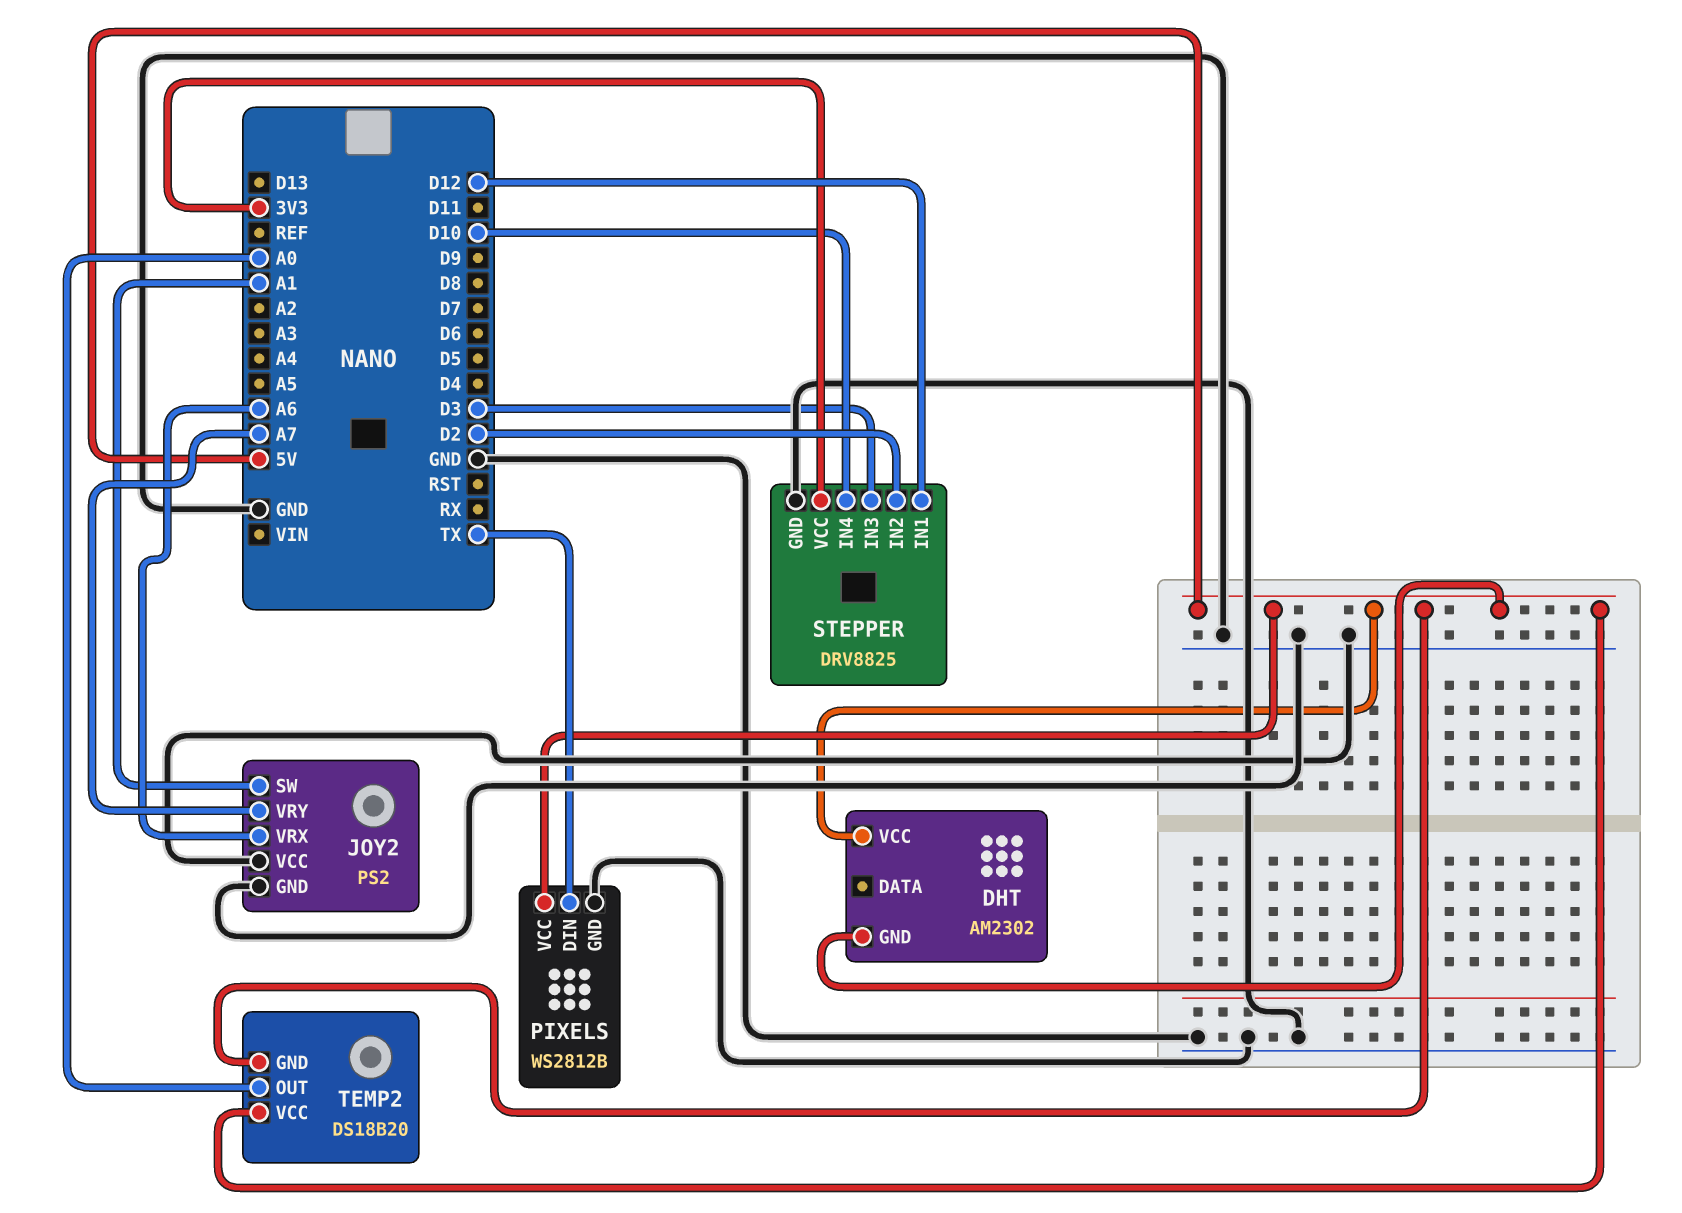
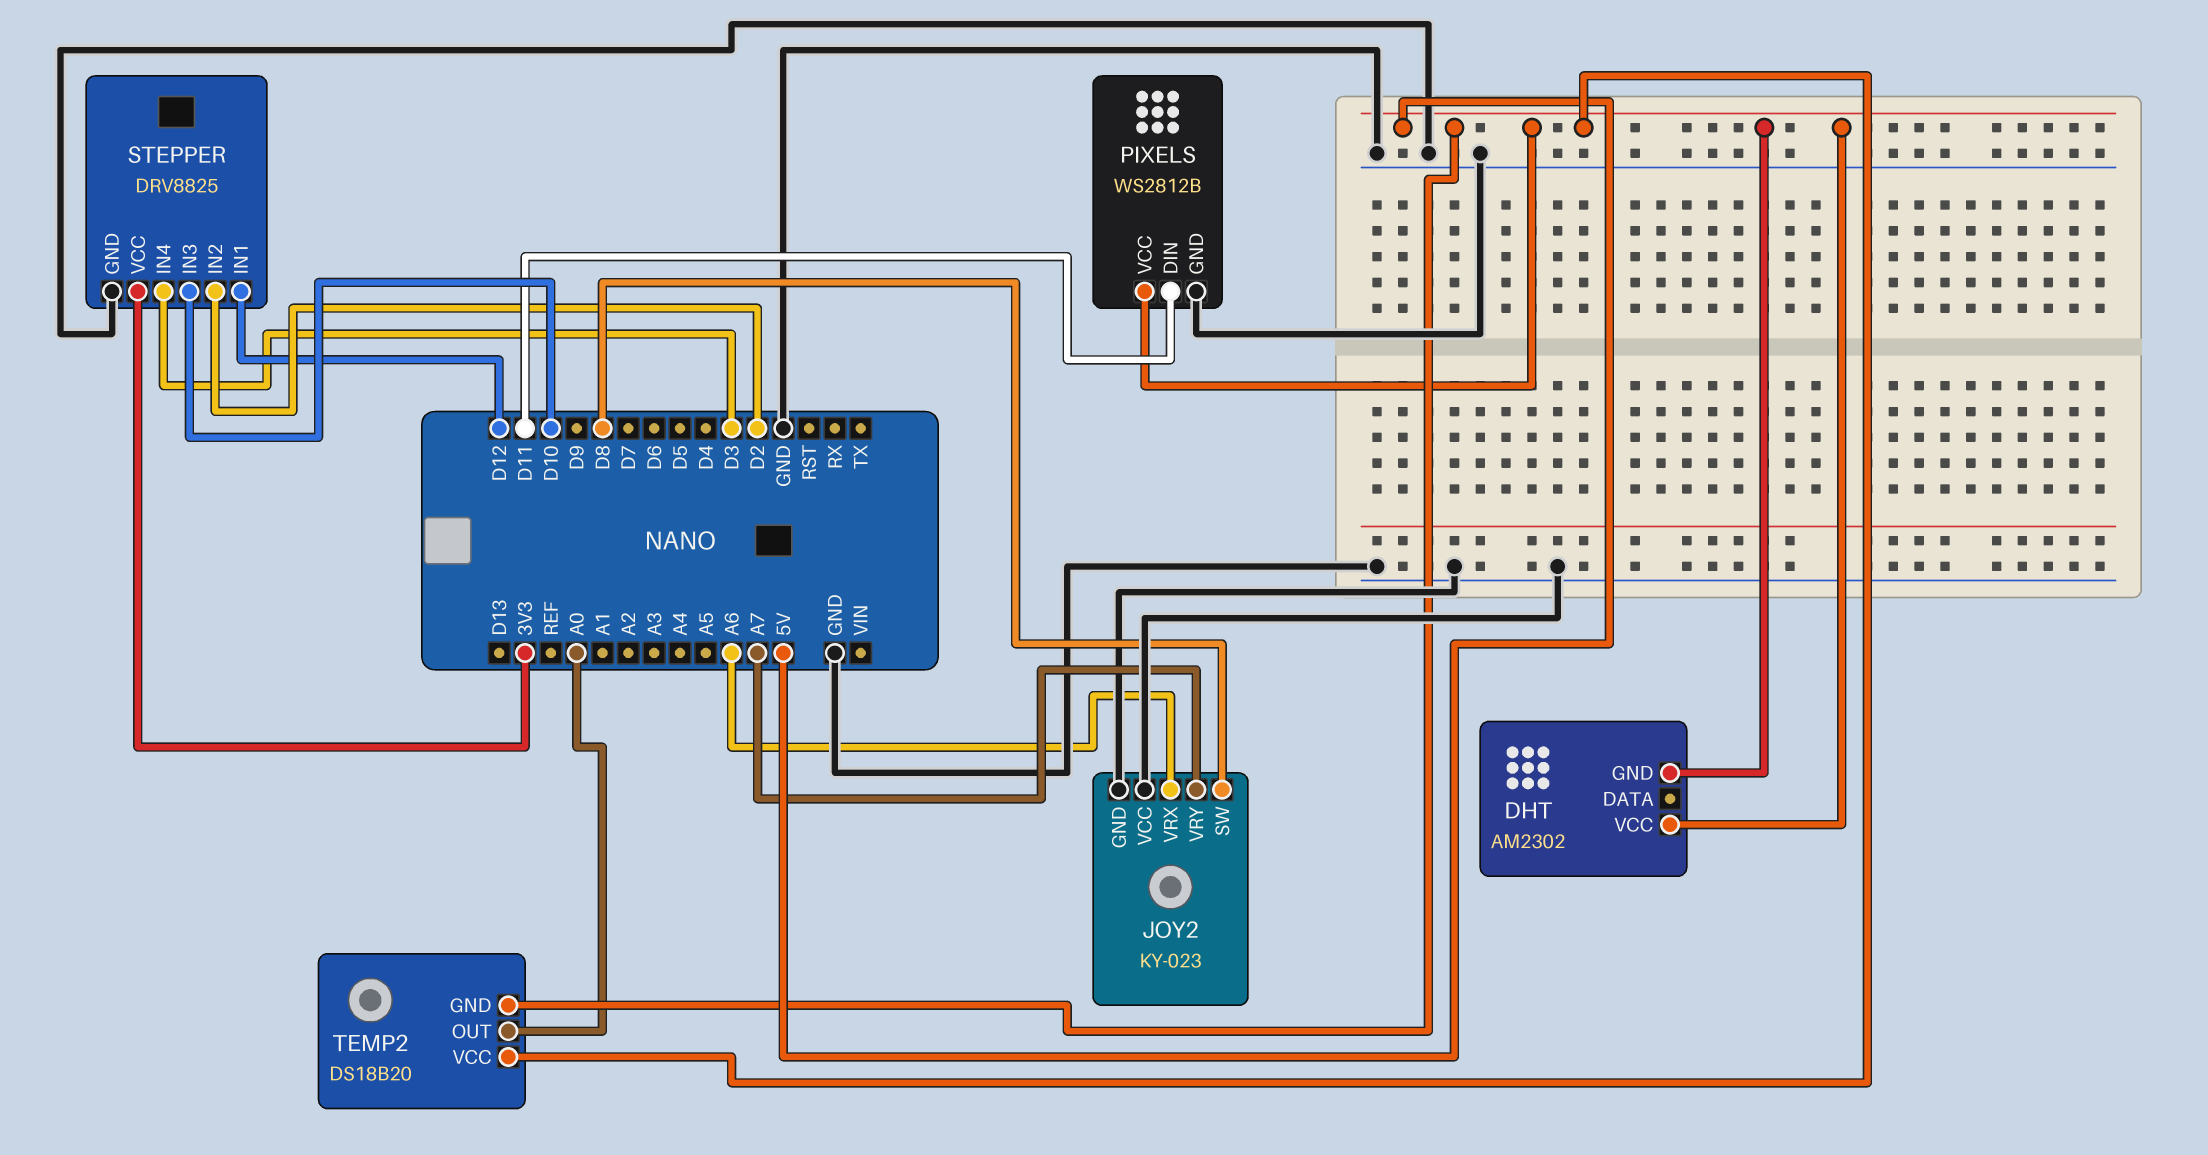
JOY2: PS2 -> KY-023
JOY2 pin SW: A1 -> D8
PIXELS pin DIN: TX -> D11
STEPPER pin IN3: D3 -> D10
STEPPER pin IN4: D10 -> D3

